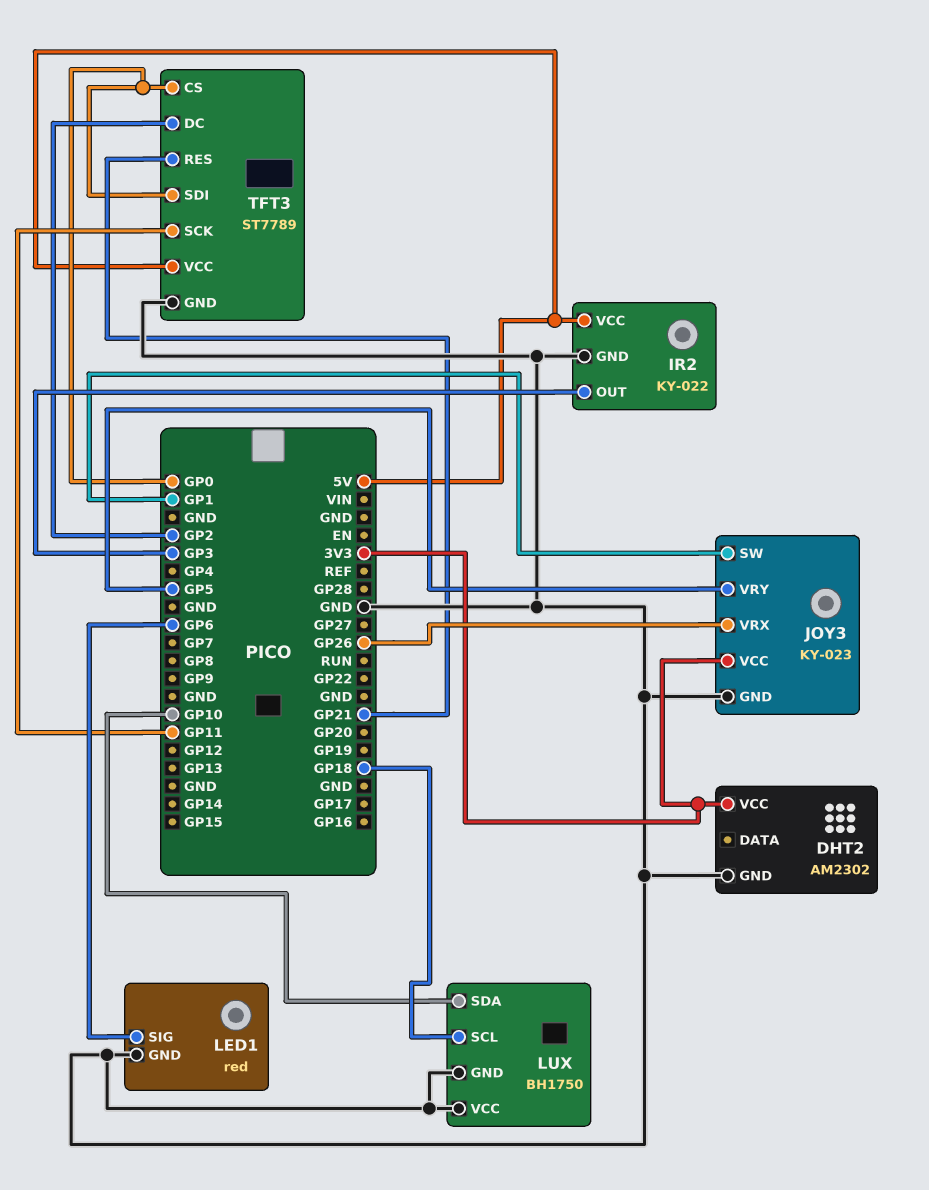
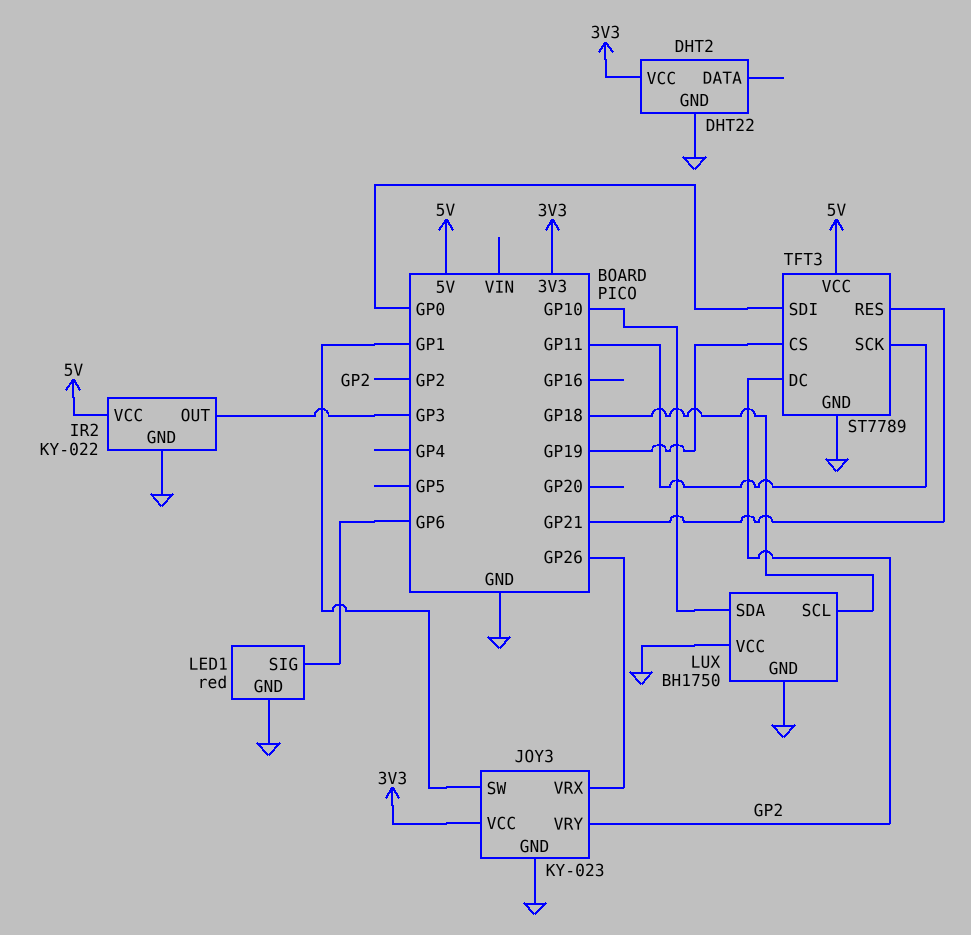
DHT2: AM2302 -> DHT22
JOY3 pin VRY: GP5 -> GP2
TFT3 pin CS: GP0 -> GP19

